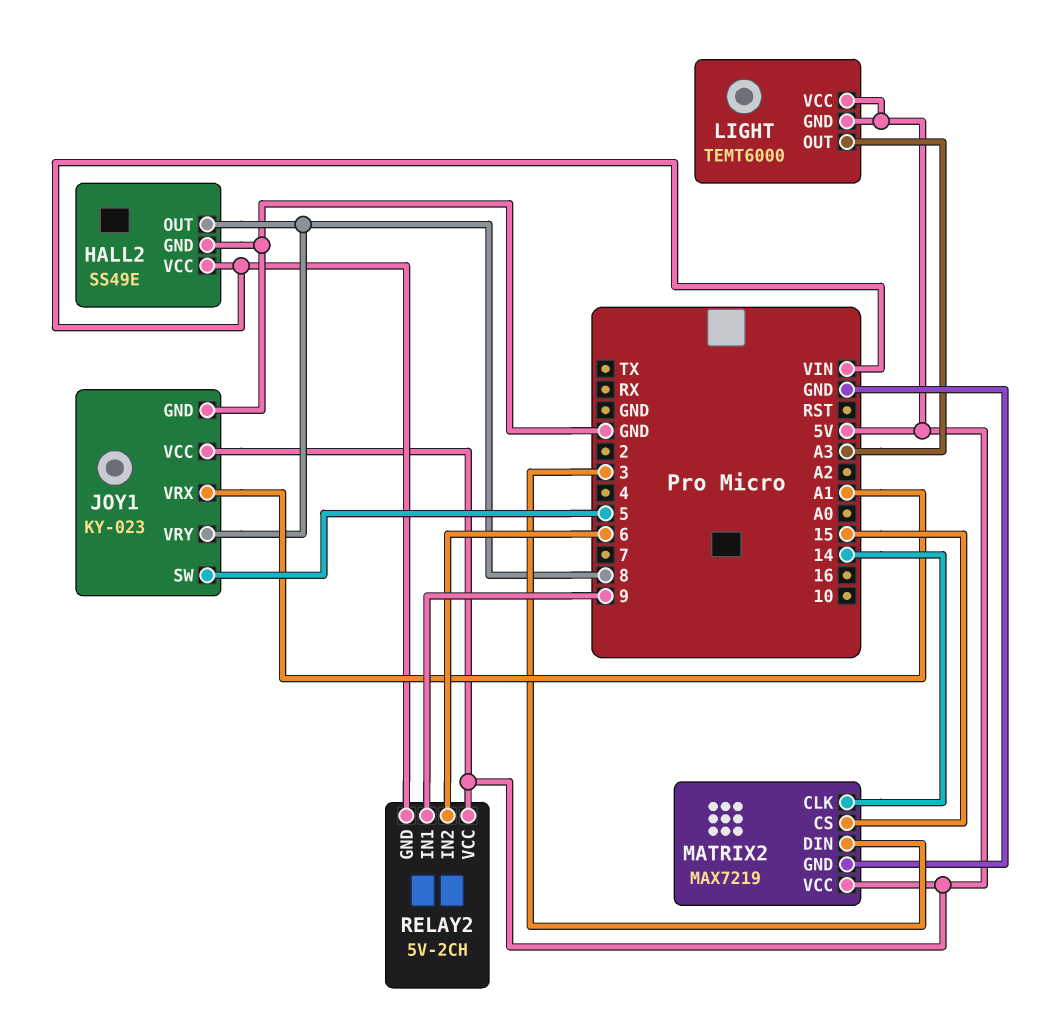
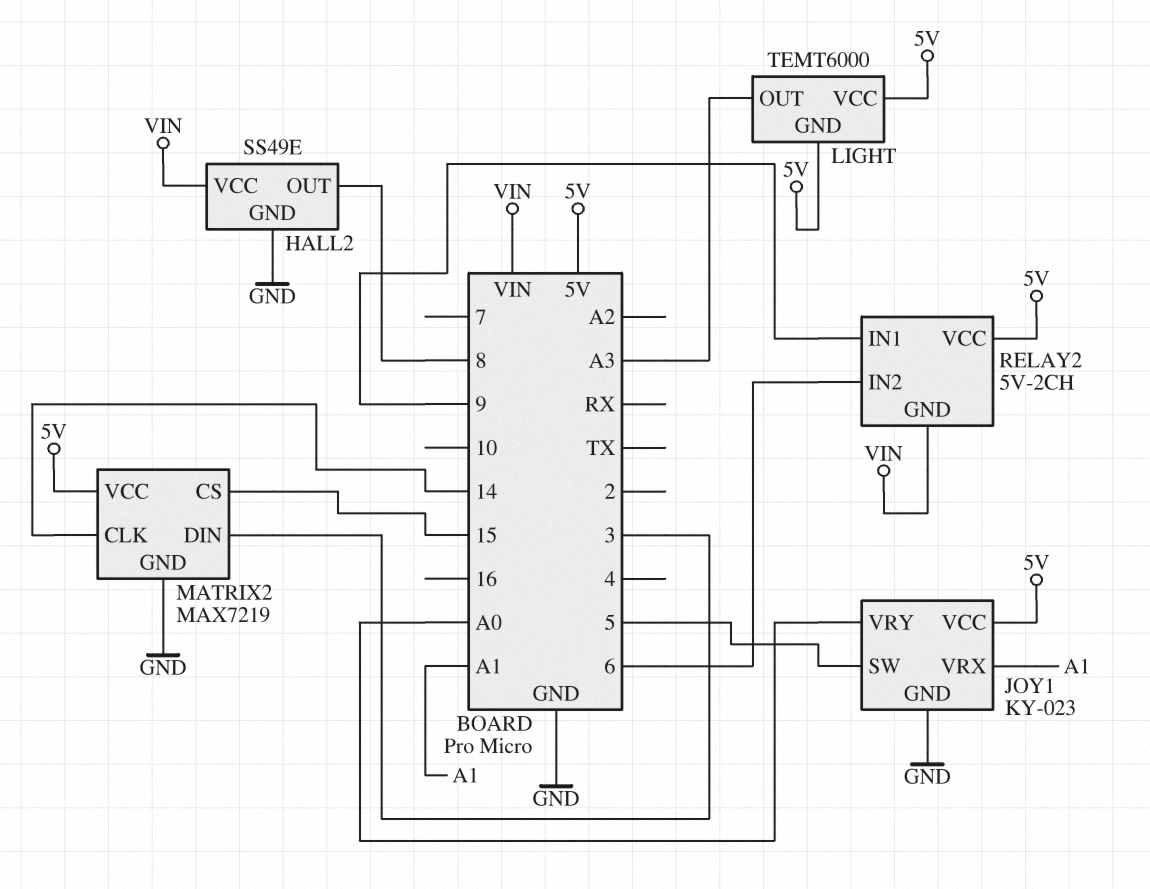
JOY1 pin VRY: 8 -> A0

